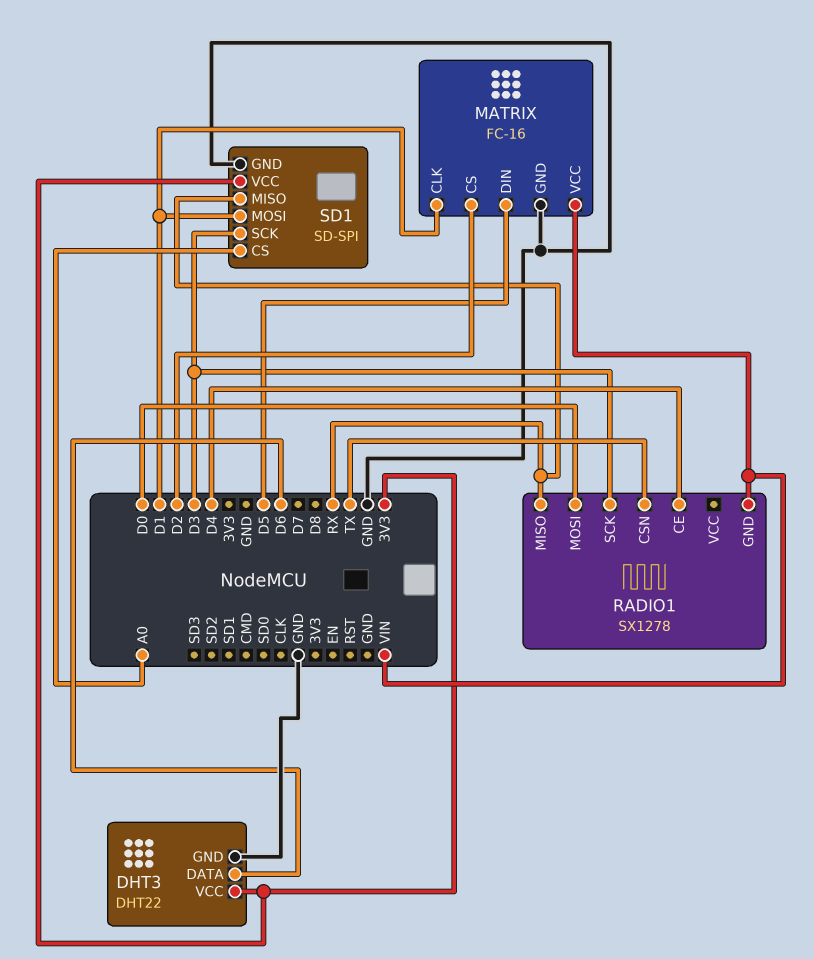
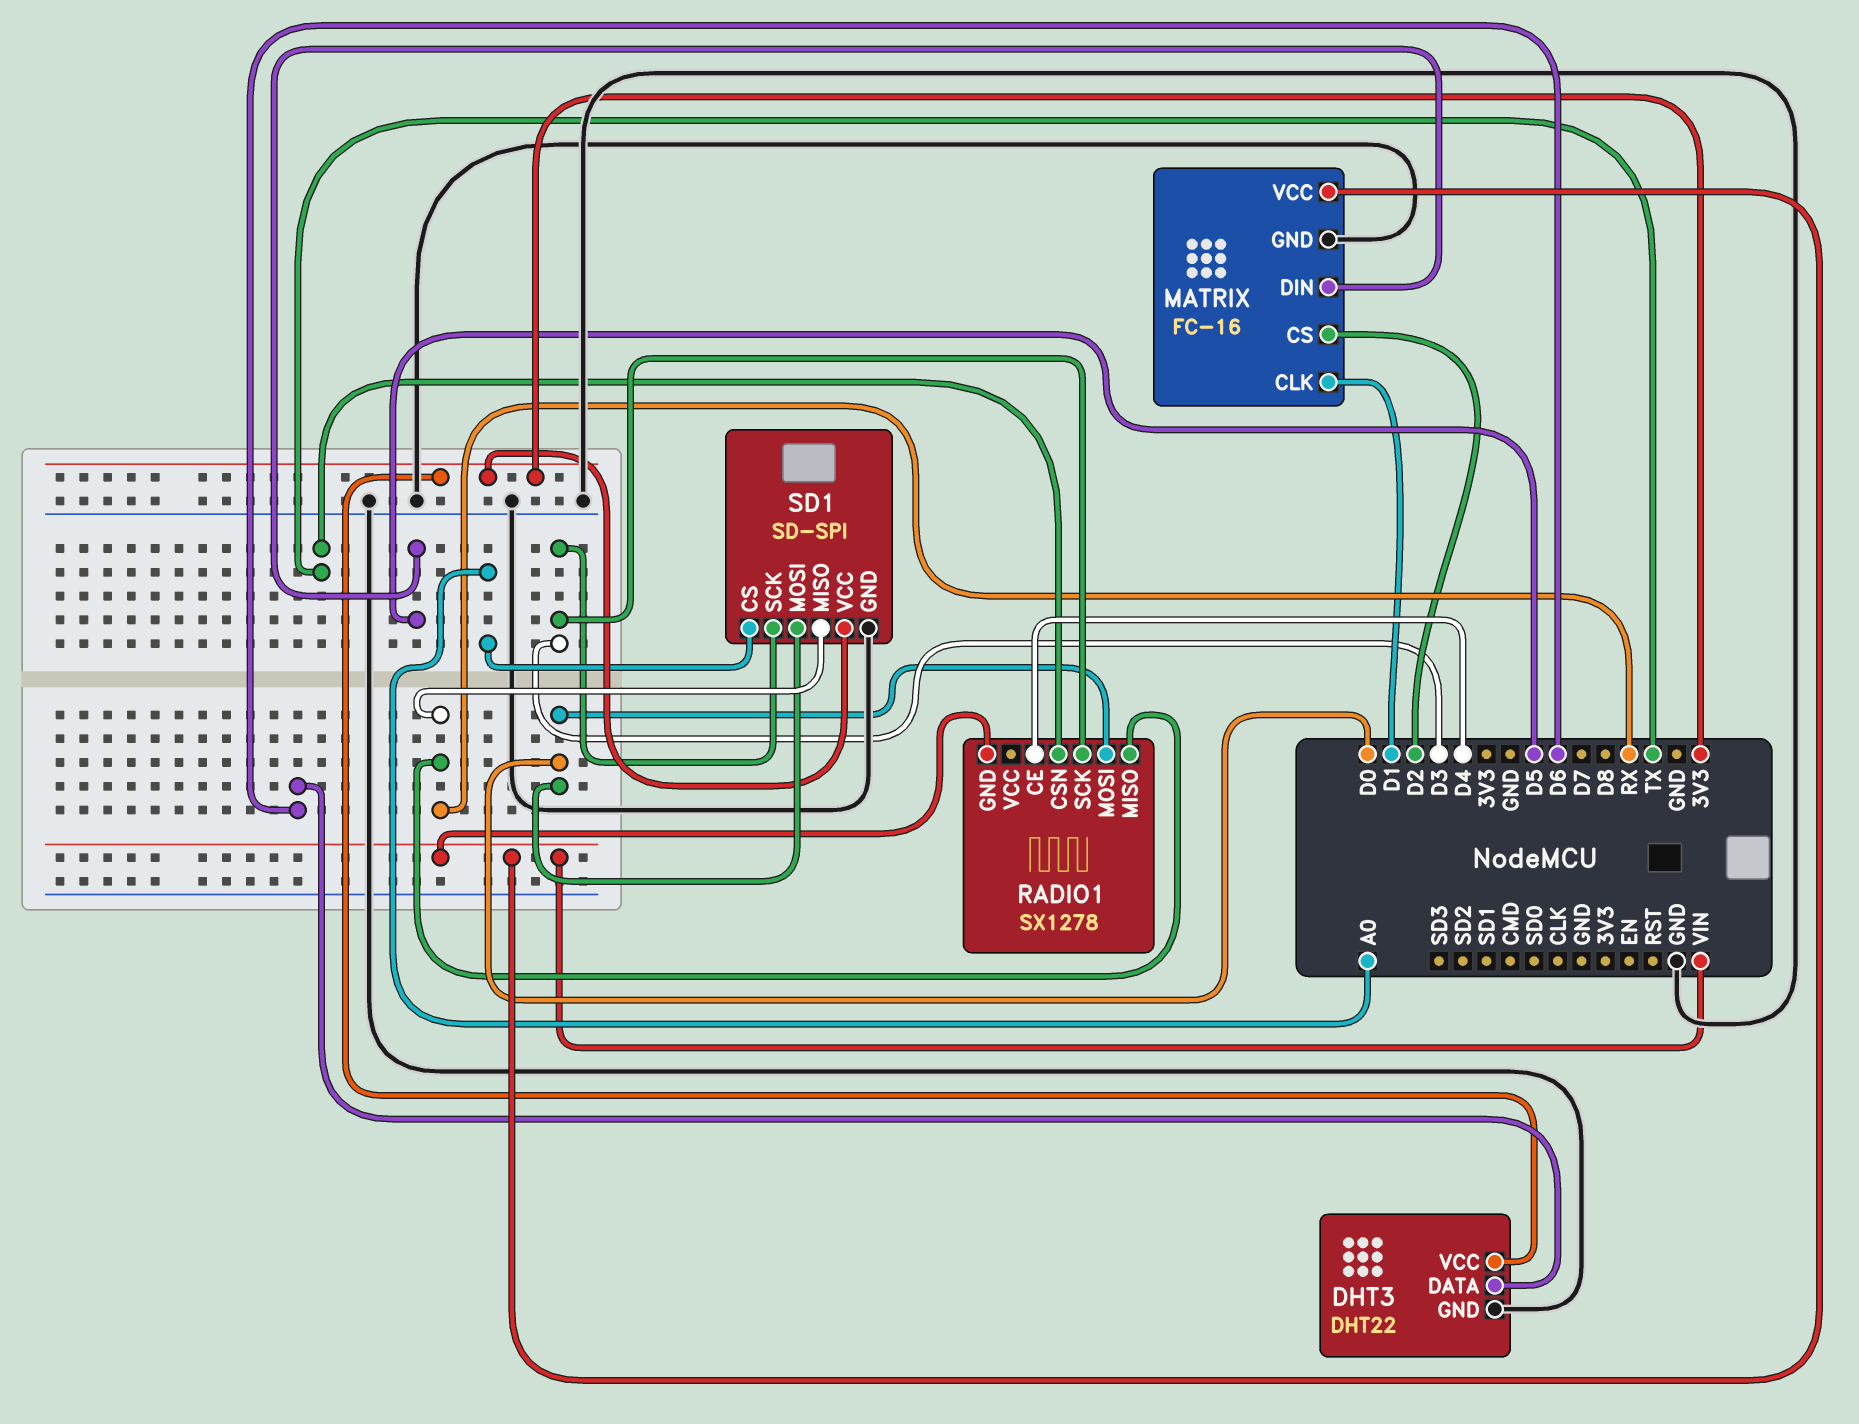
SD1 pin MOSI: D1 -> D0

